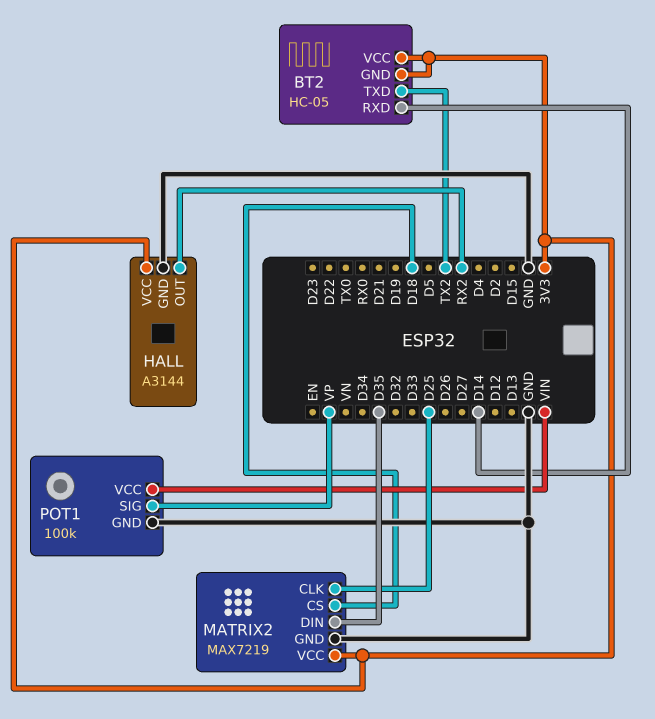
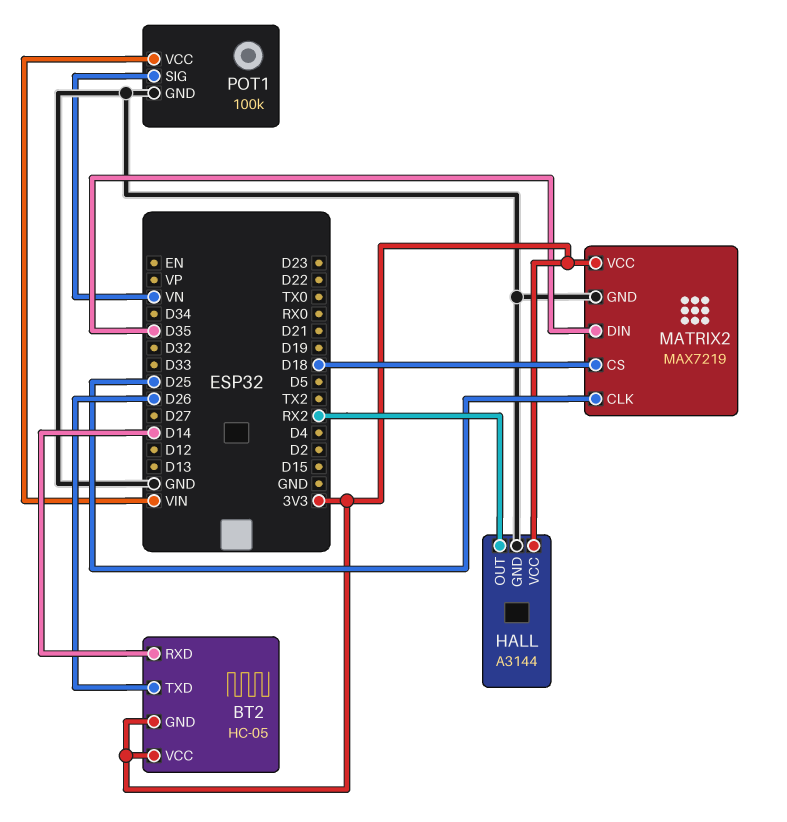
BT2 pin TXD: TX2 -> D26
POT1 pin SIG: VP -> VN

